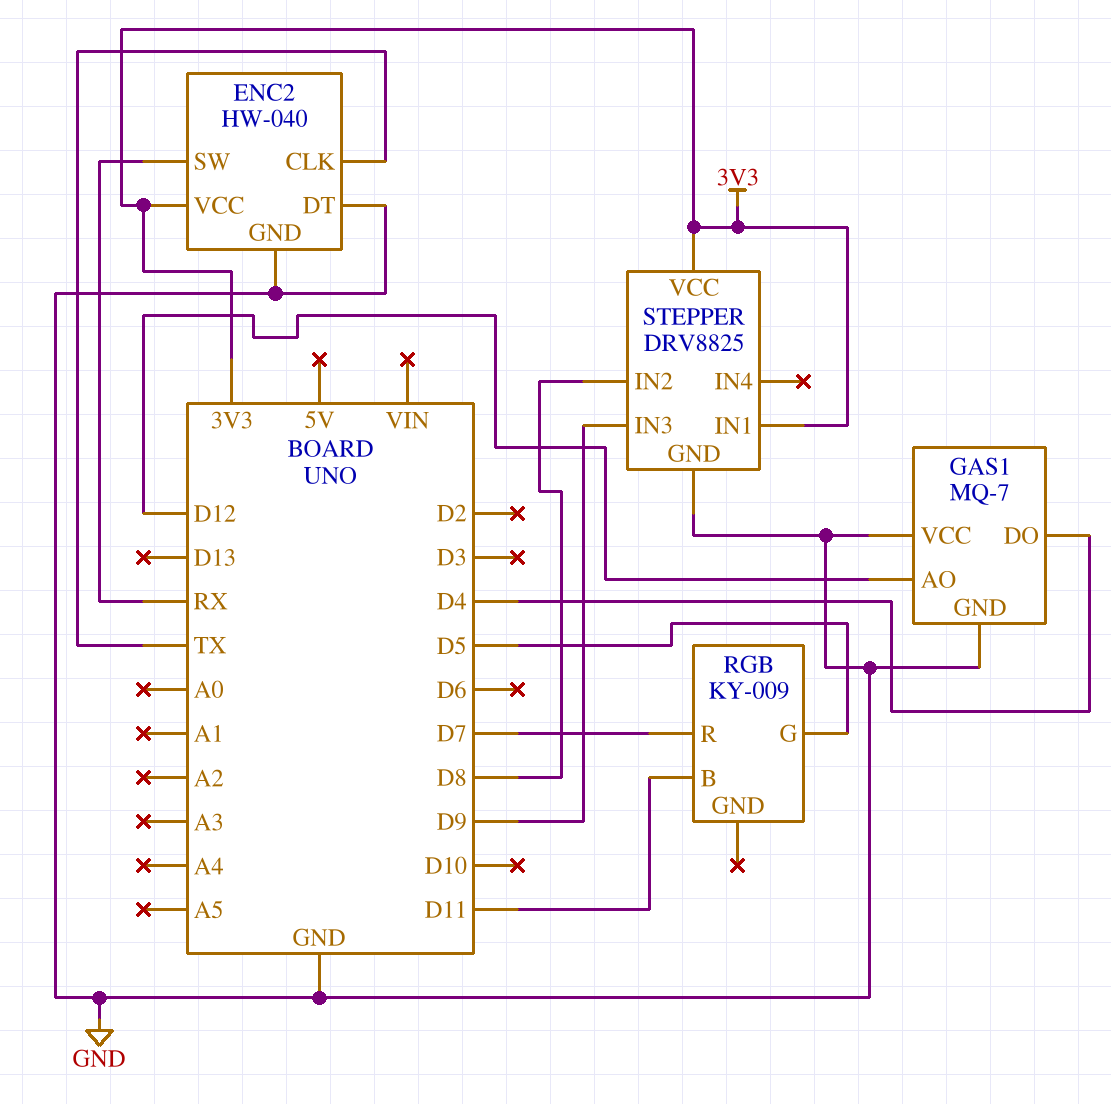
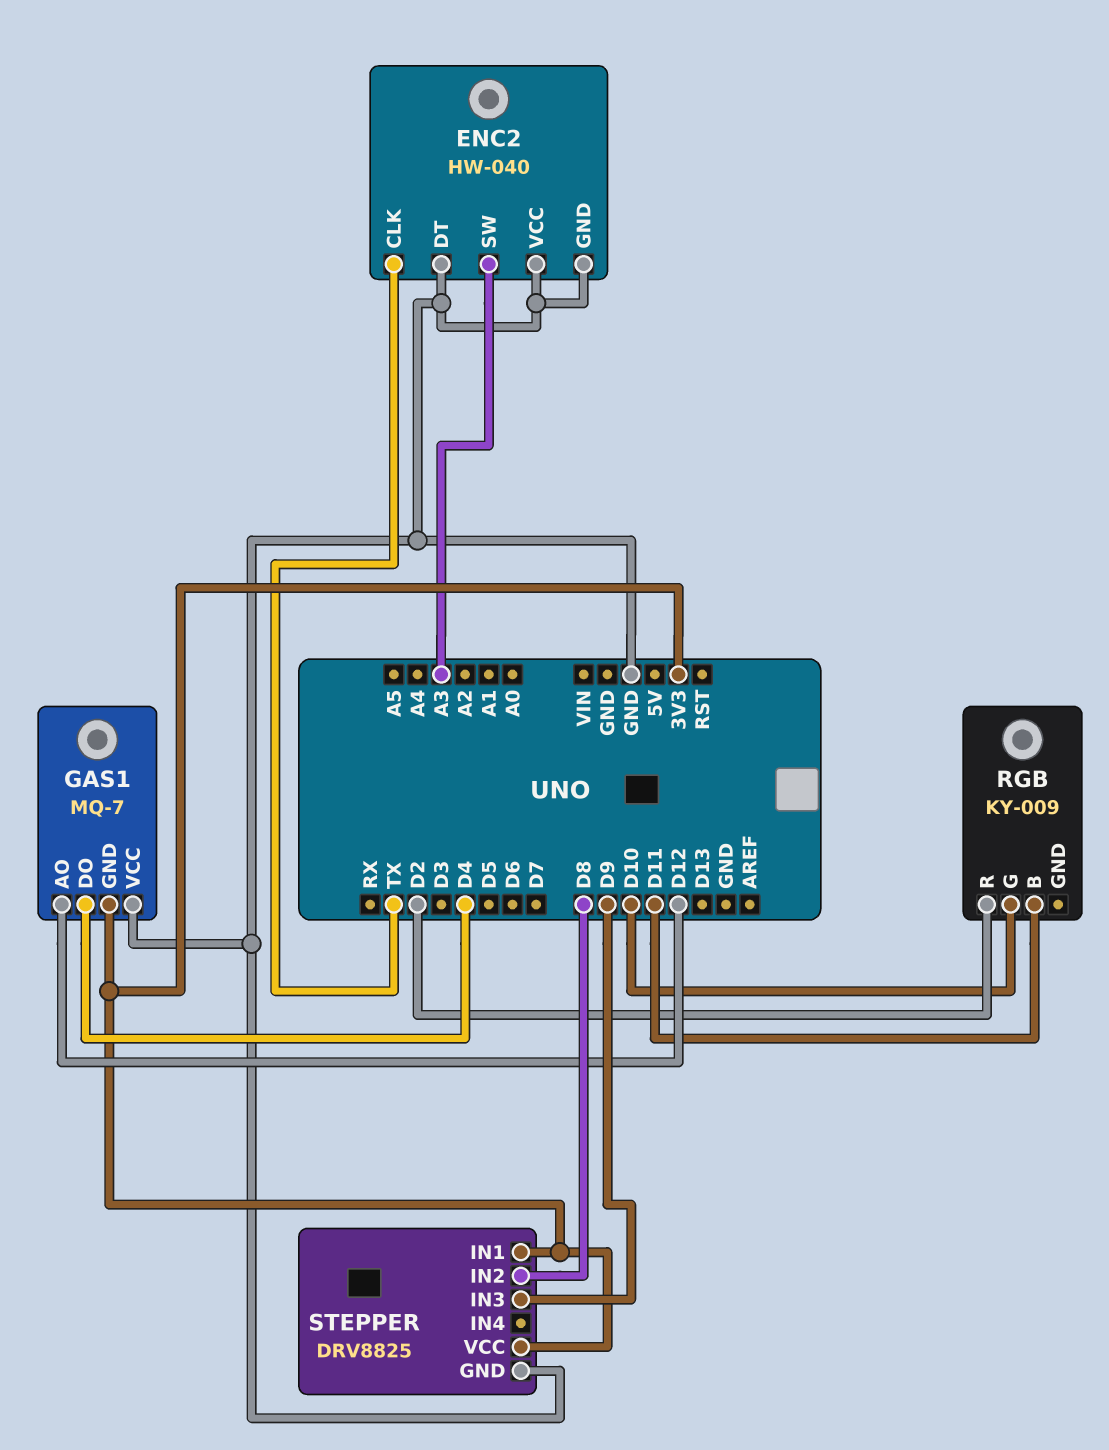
ENC2 pin SW: RX -> A3
ENC2 pin VCC: 3V3 -> GND
GAS1 pin GND: GND -> 3V3
RGB pin G: D5 -> D10
RGB pin R: D7 -> D2

